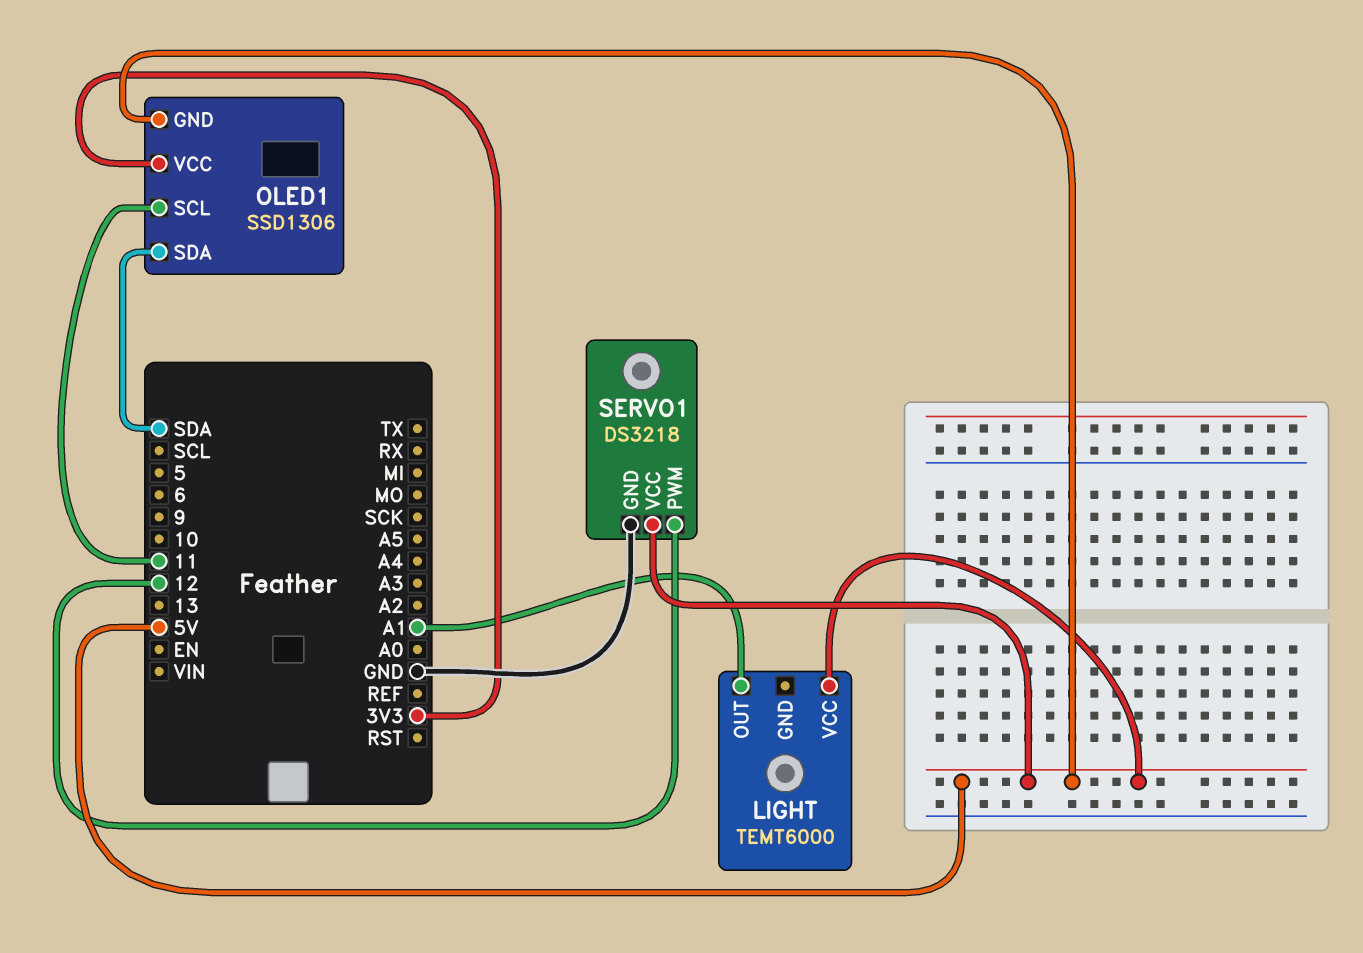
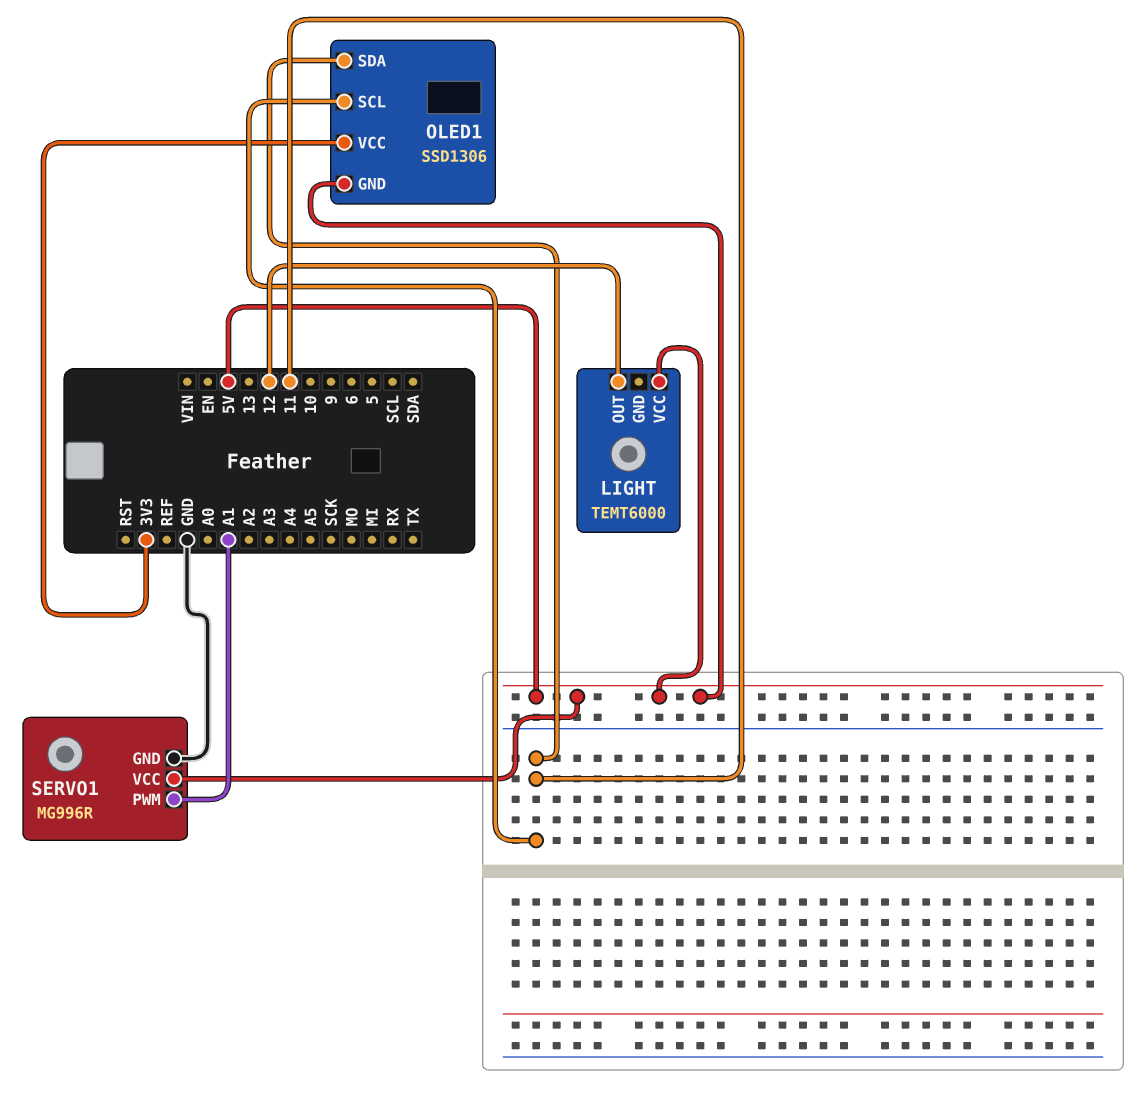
LIGHT pin OUT: A1 -> 12
OLED1 pin SDA: SDA -> 11
SERVO1: DS3218 -> MG996R
SERVO1 pin PWM: 12 -> A1

